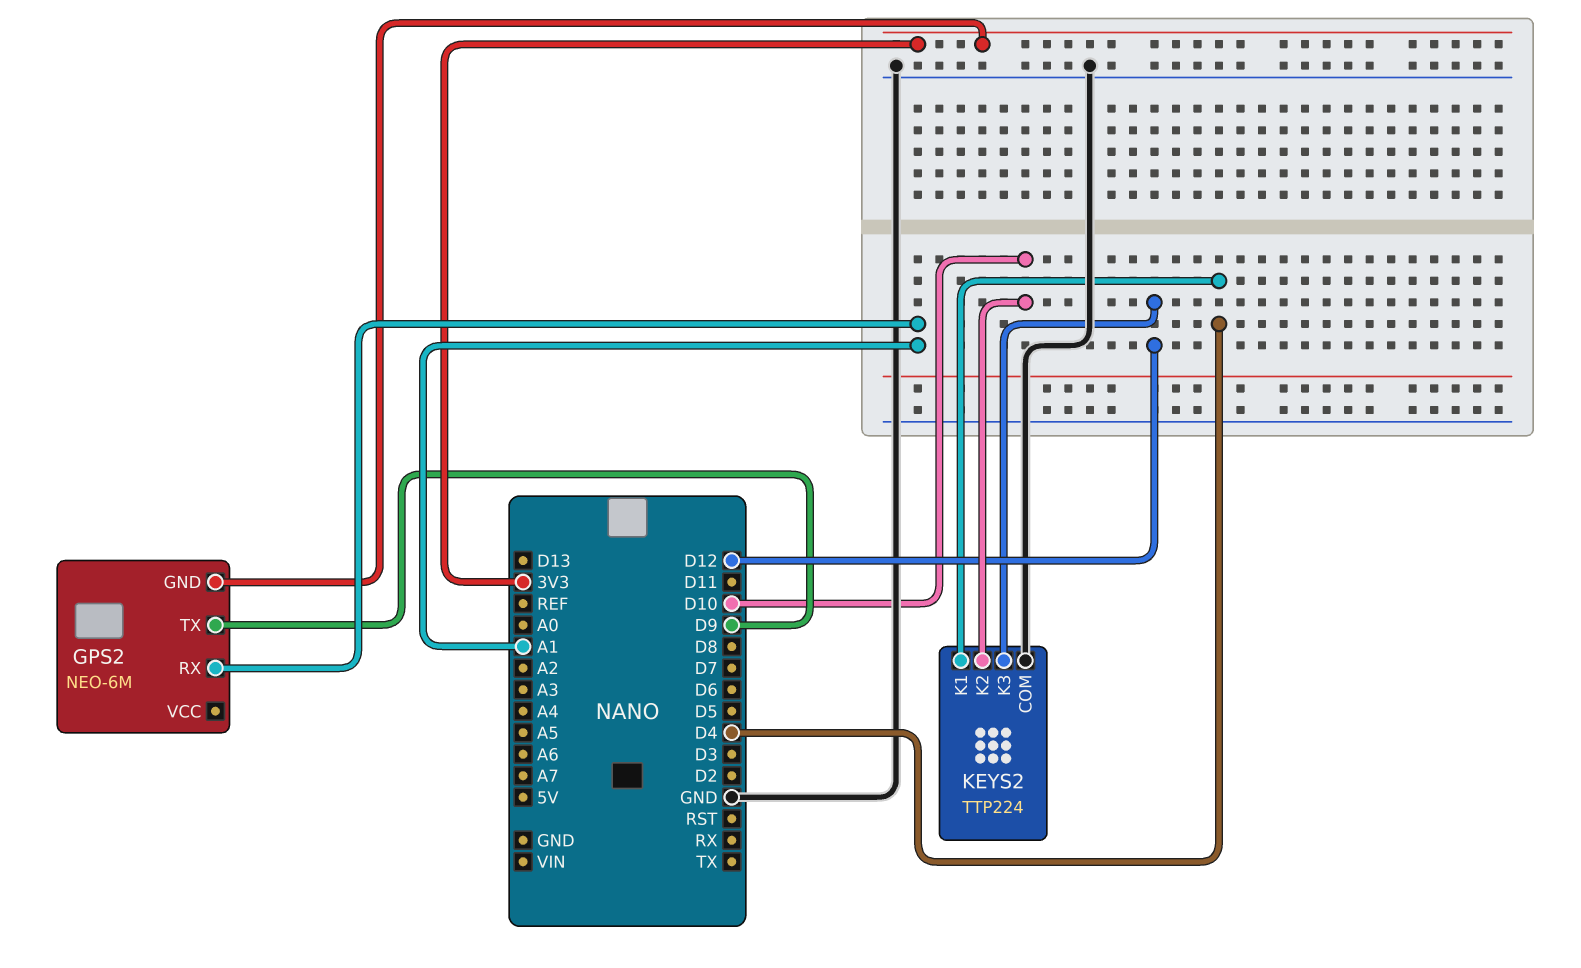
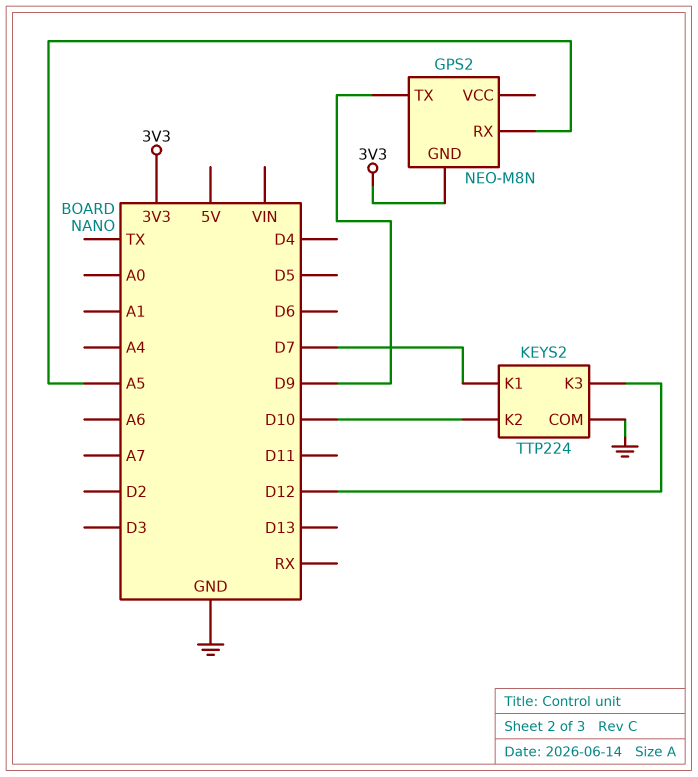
GPS2: NEO-6M -> NEO-M8N
GPS2 pin RX: A1 -> A5
KEYS2 pin K1: D4 -> D7

